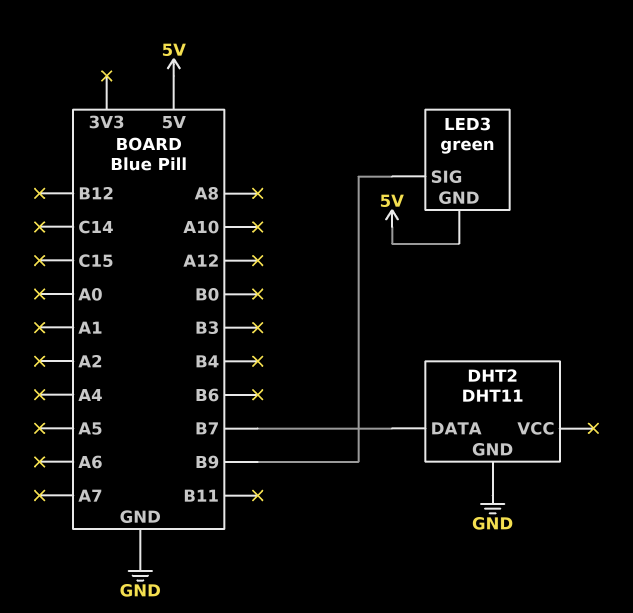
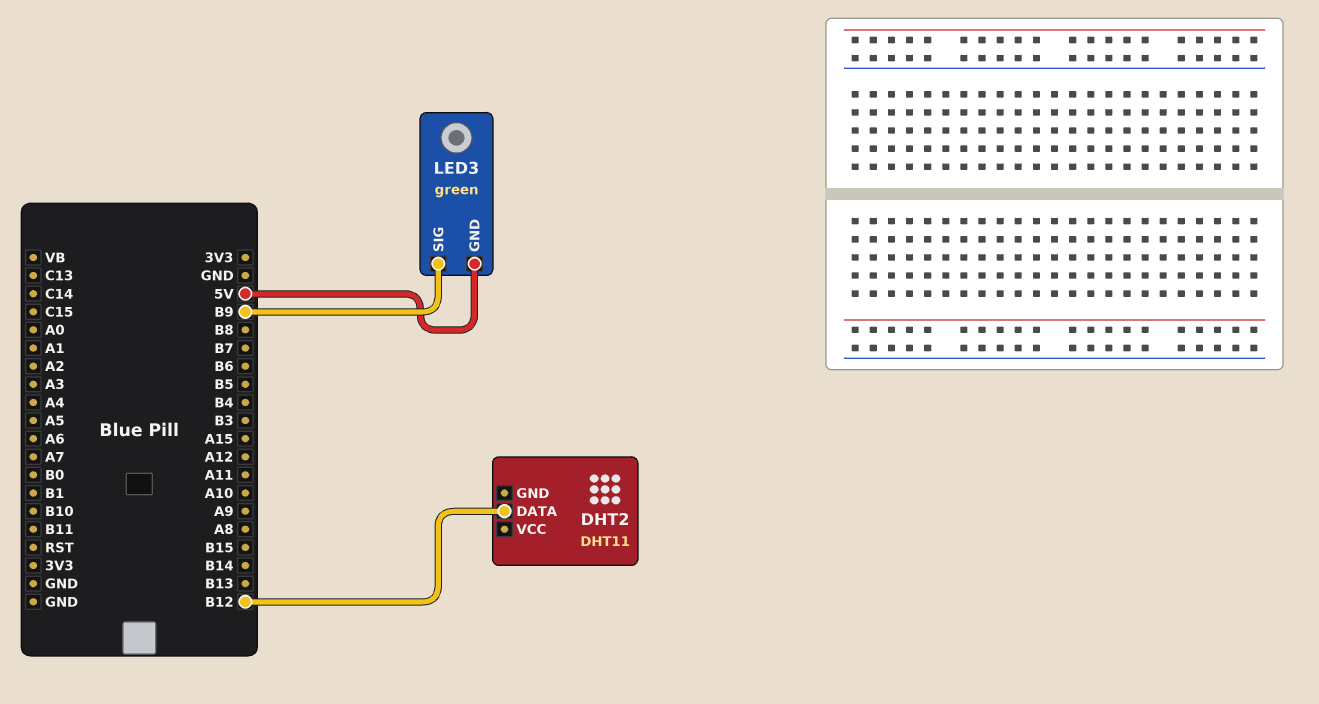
DHT2 pin DATA: B7 -> B12
DHT2 pin GND: GND -> none

